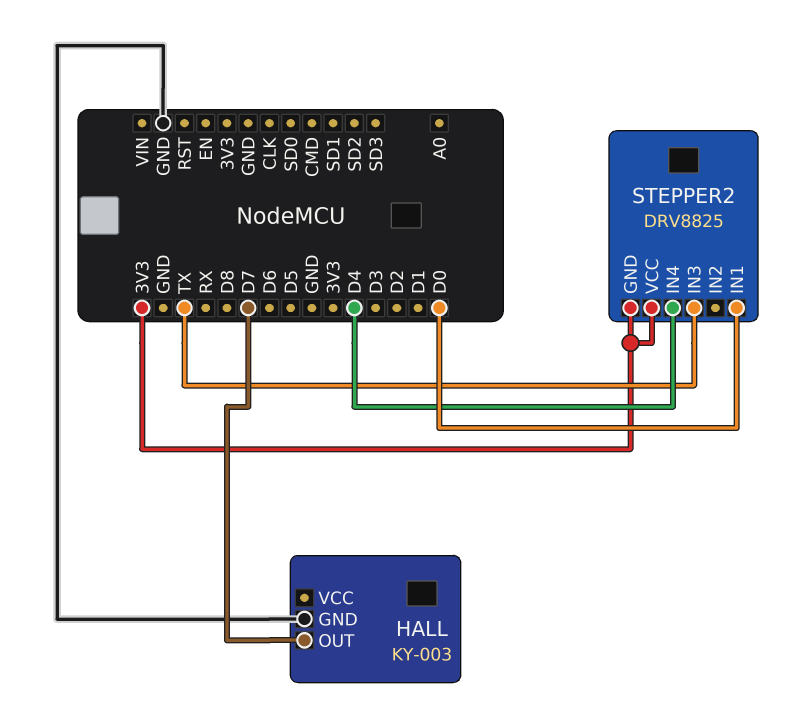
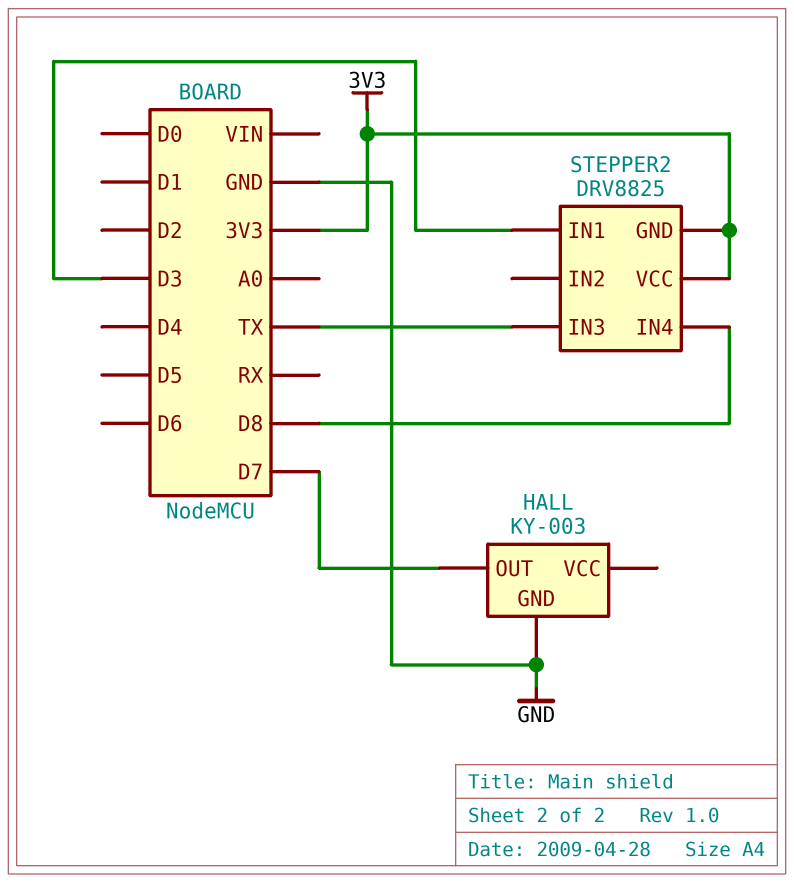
STEPPER2 pin IN1: D0 -> D3
STEPPER2 pin IN4: D4 -> D8

